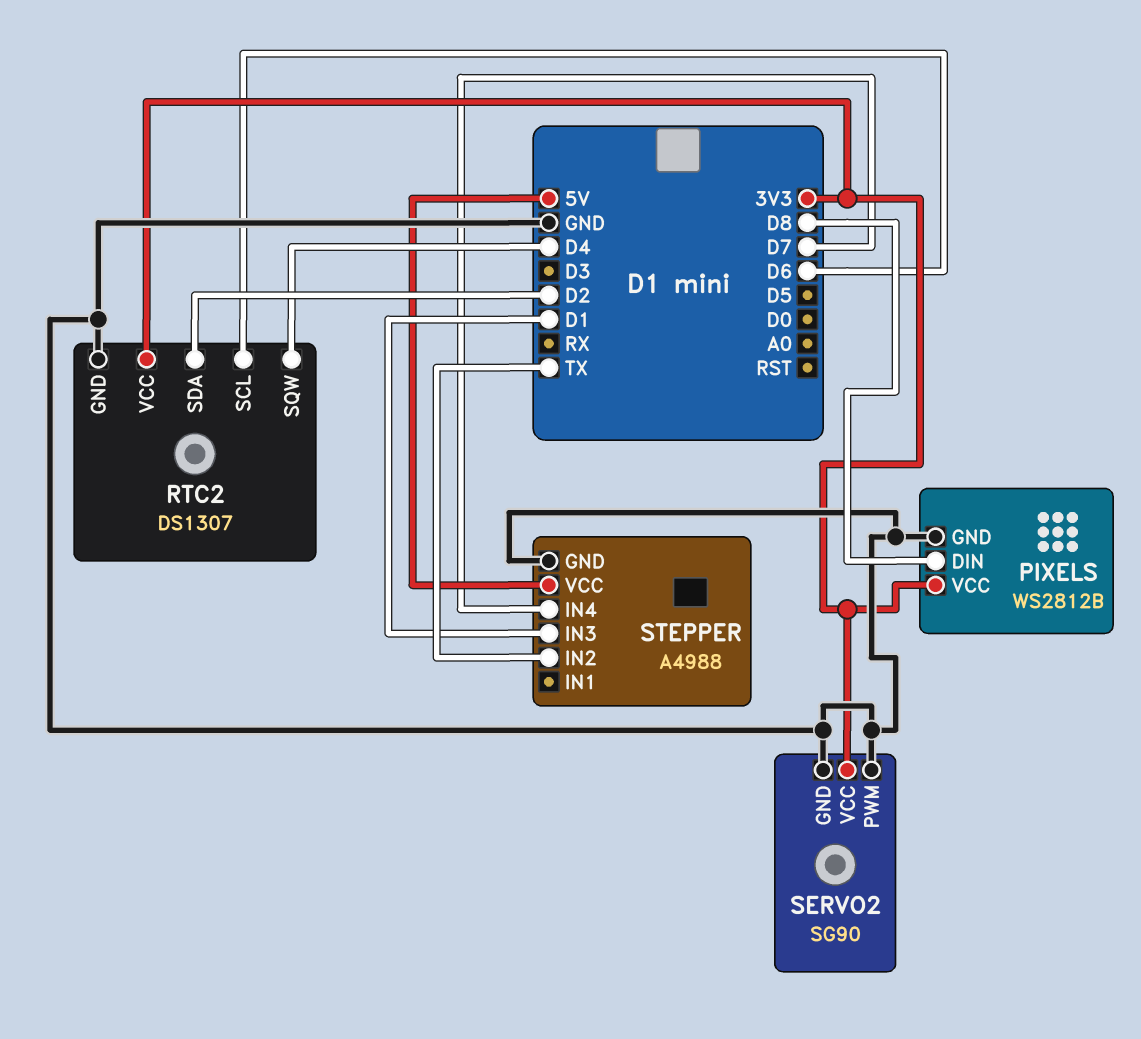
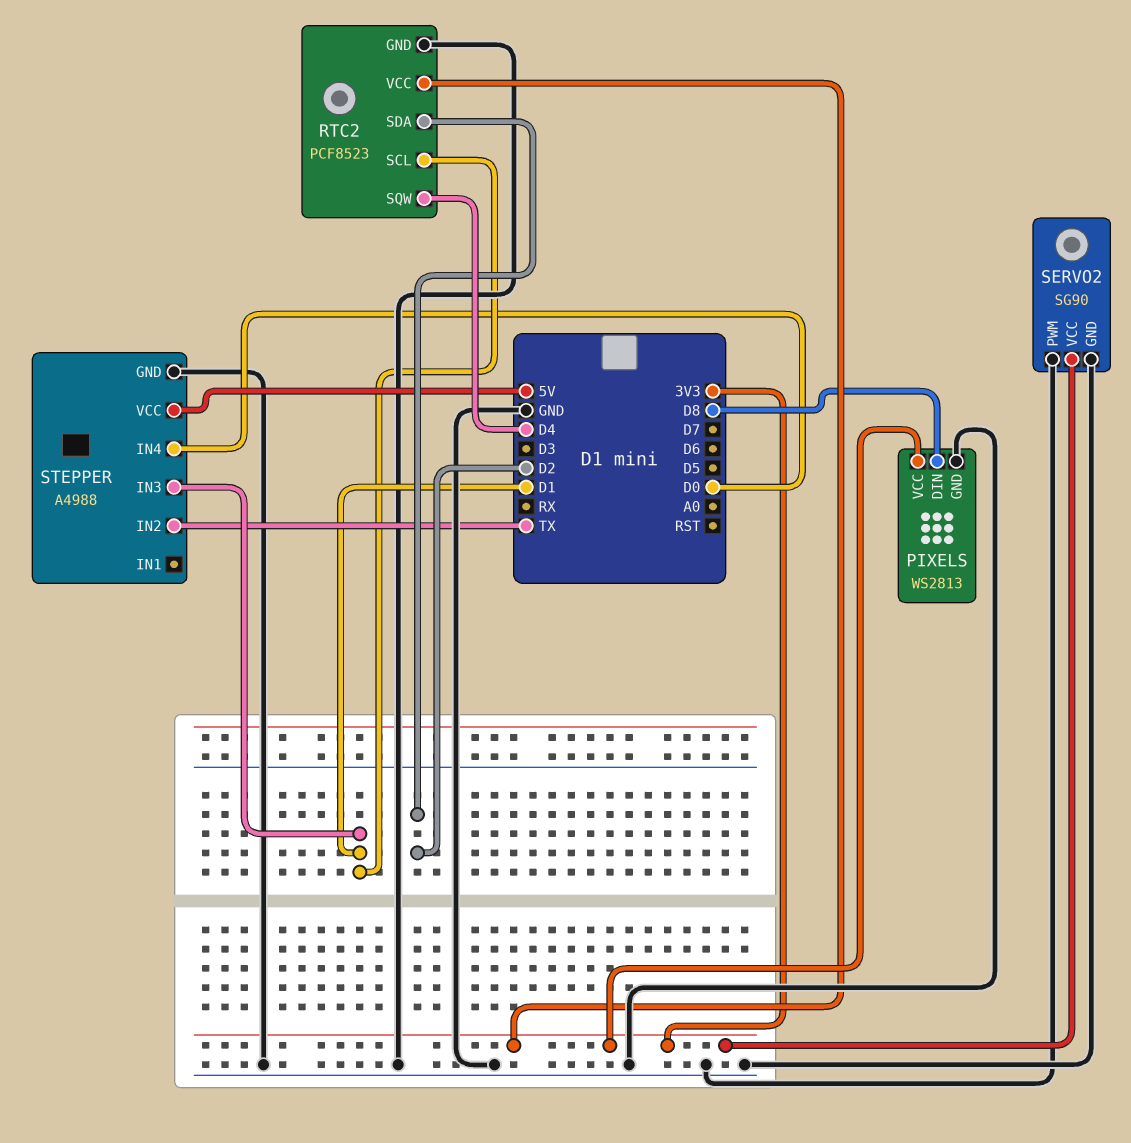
PIXELS: WS2812B -> WS2813
RTC2: DS1307 -> PCF8523
RTC2 pin SCL: D6 -> D1
STEPPER pin IN4: D7 -> D0

